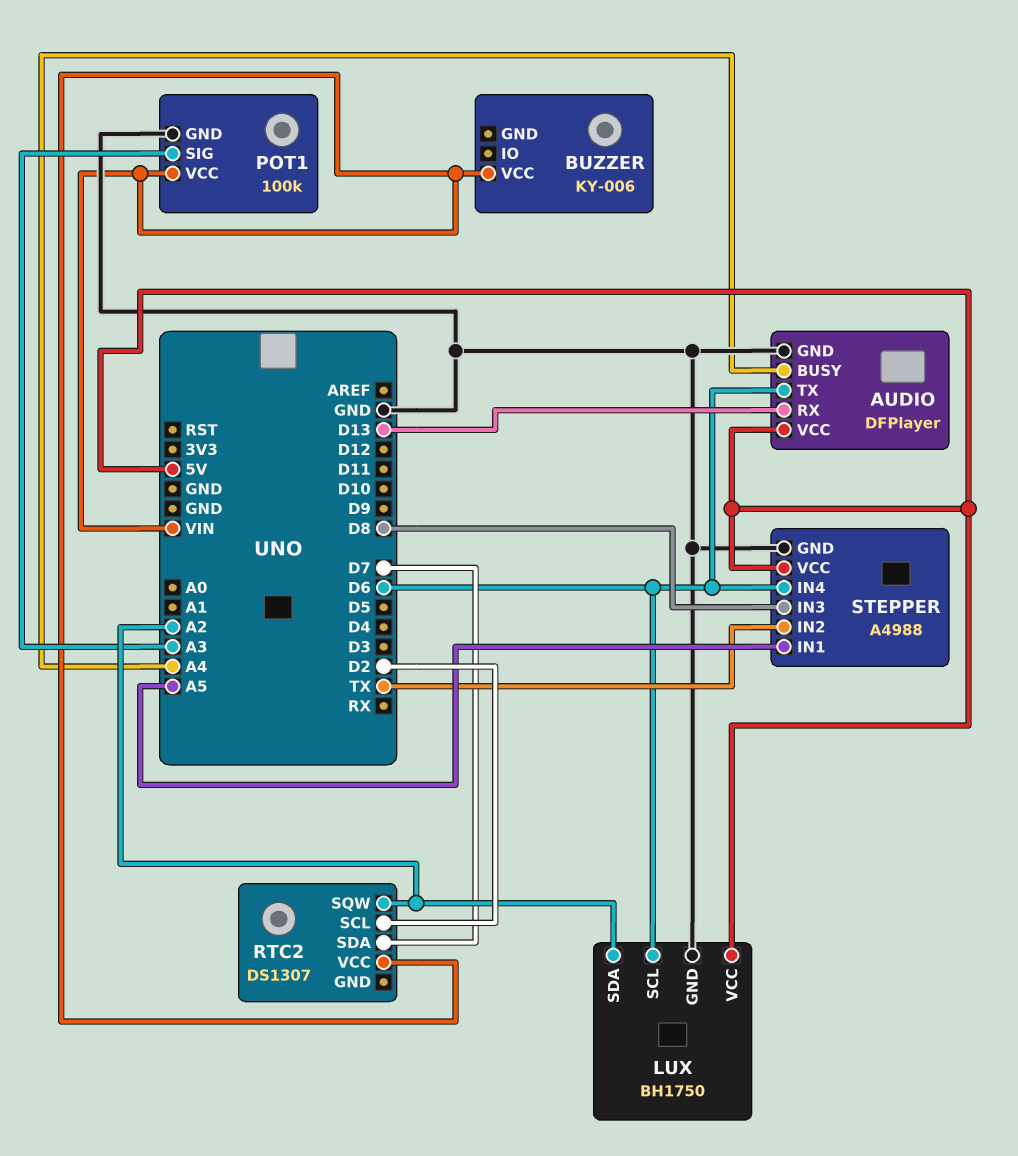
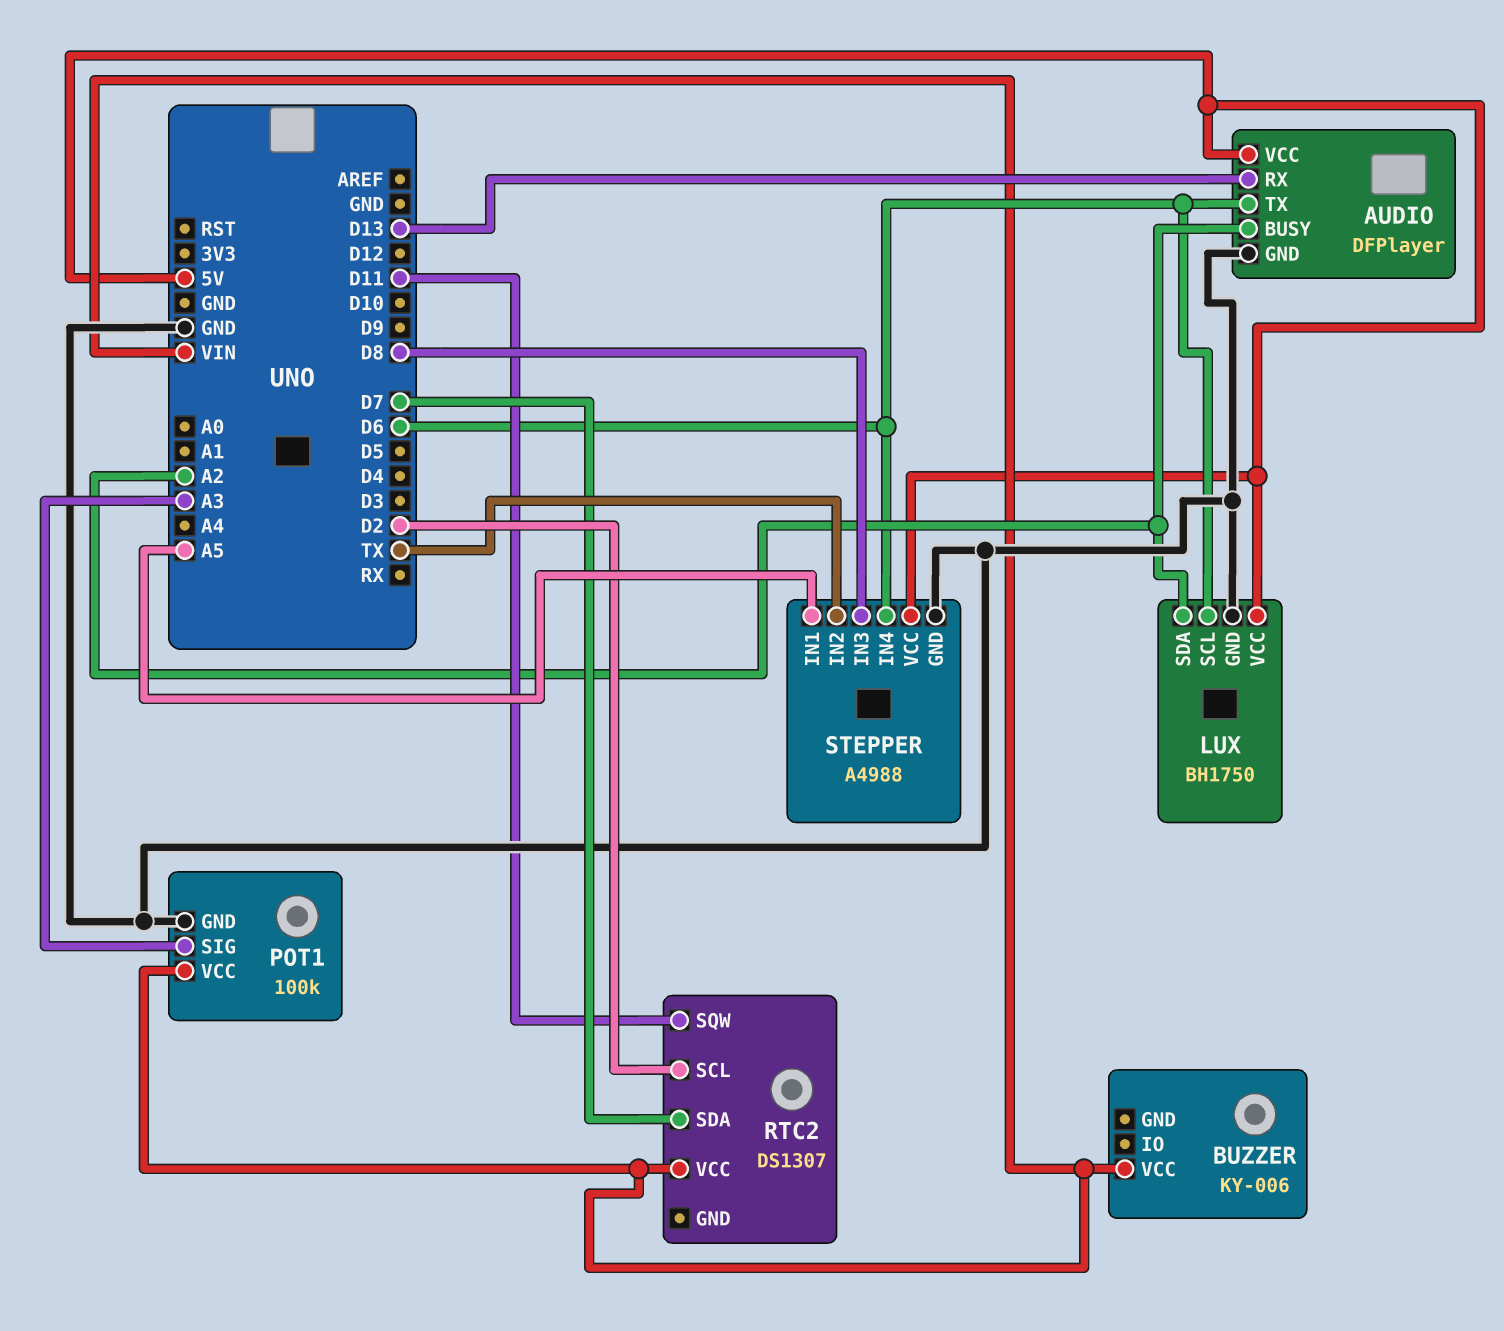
AUDIO pin BUSY: A4 -> A2
RTC2 pin SQW: A2 -> D11

